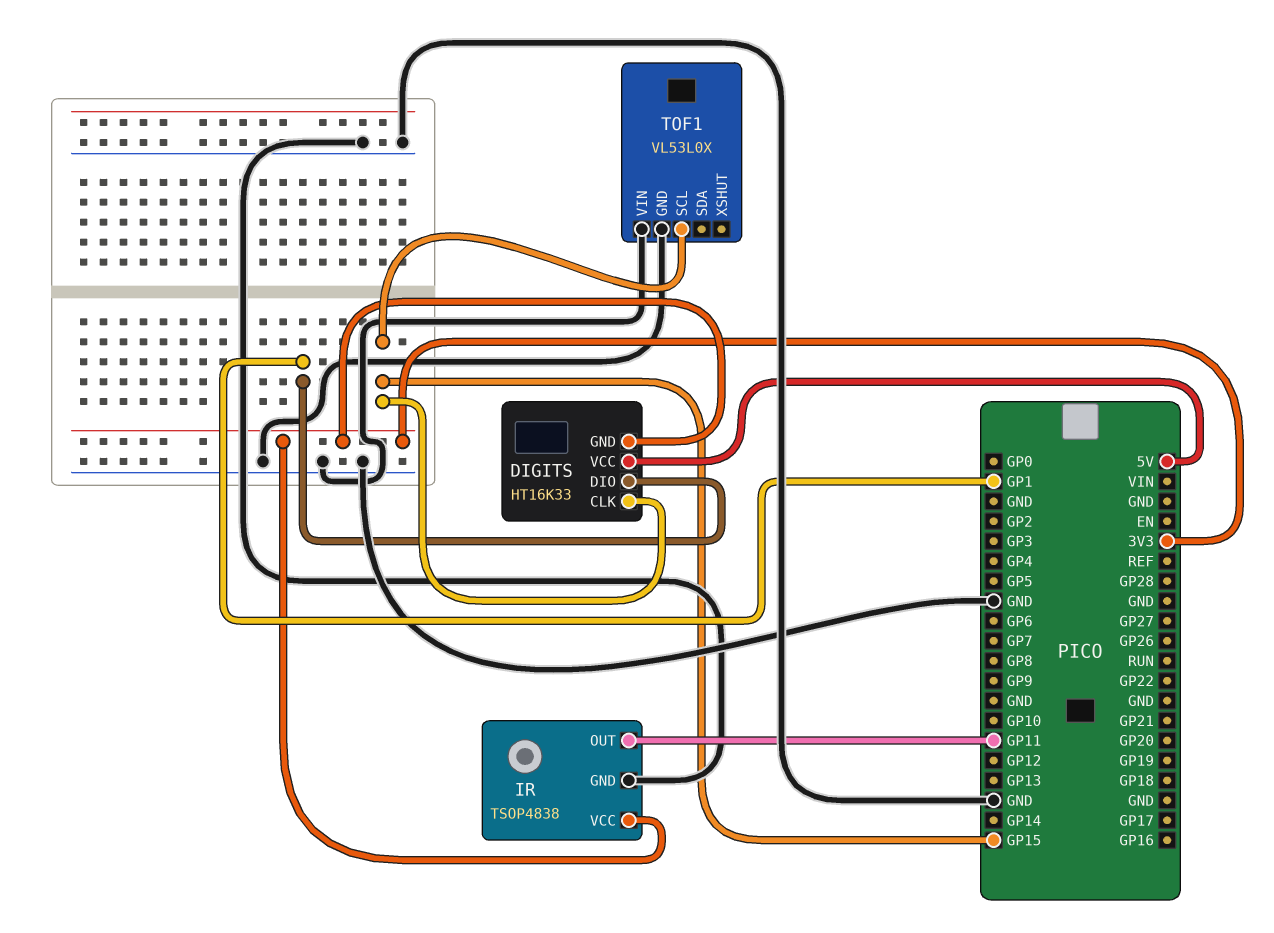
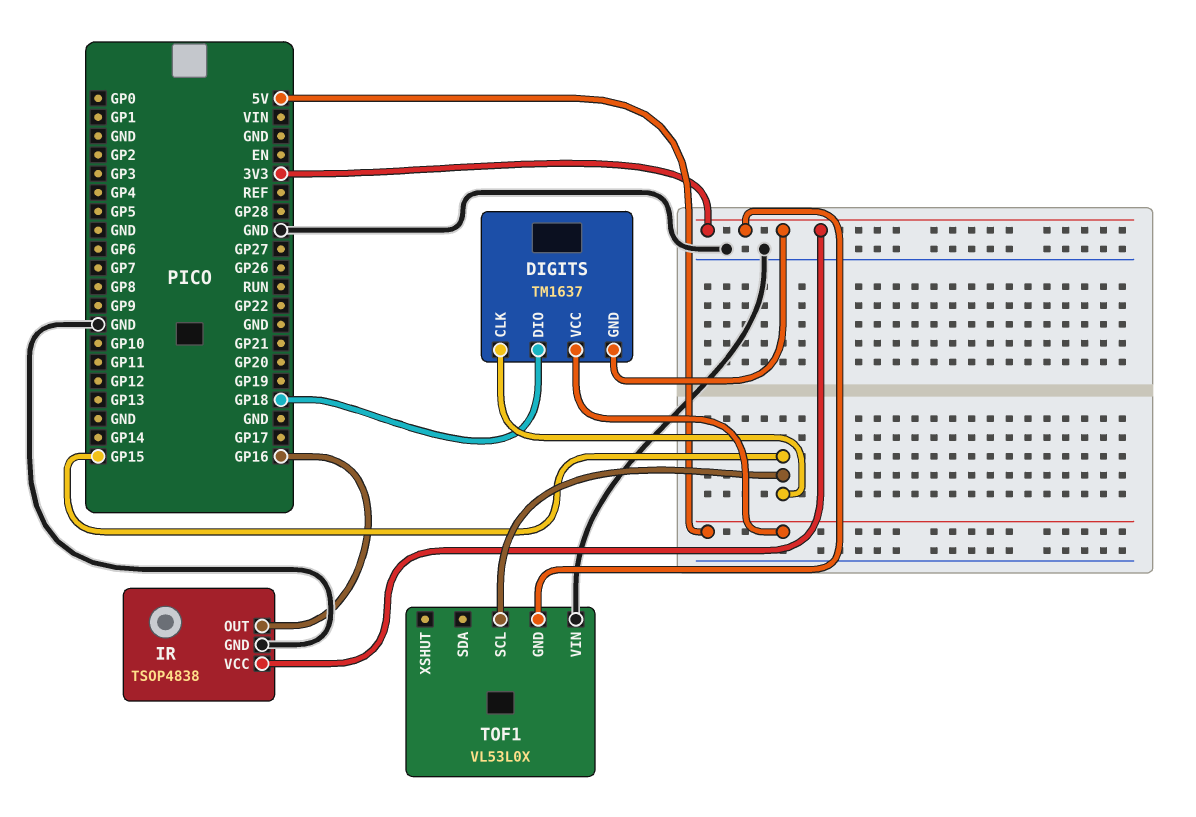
DIGITS: HT16K33 -> TM1637
DIGITS pin DIO: GP1 -> GP18
IR pin OUT: GP11 -> GP16
TOF1 pin GND: GND -> 3V3

